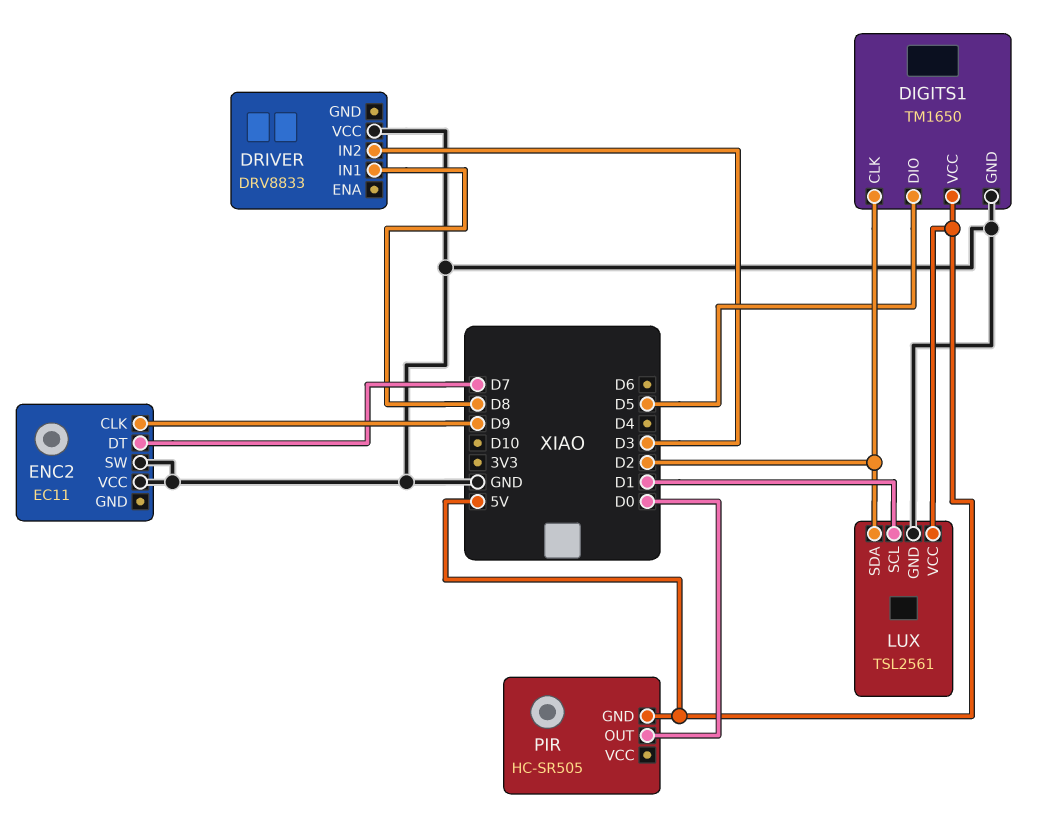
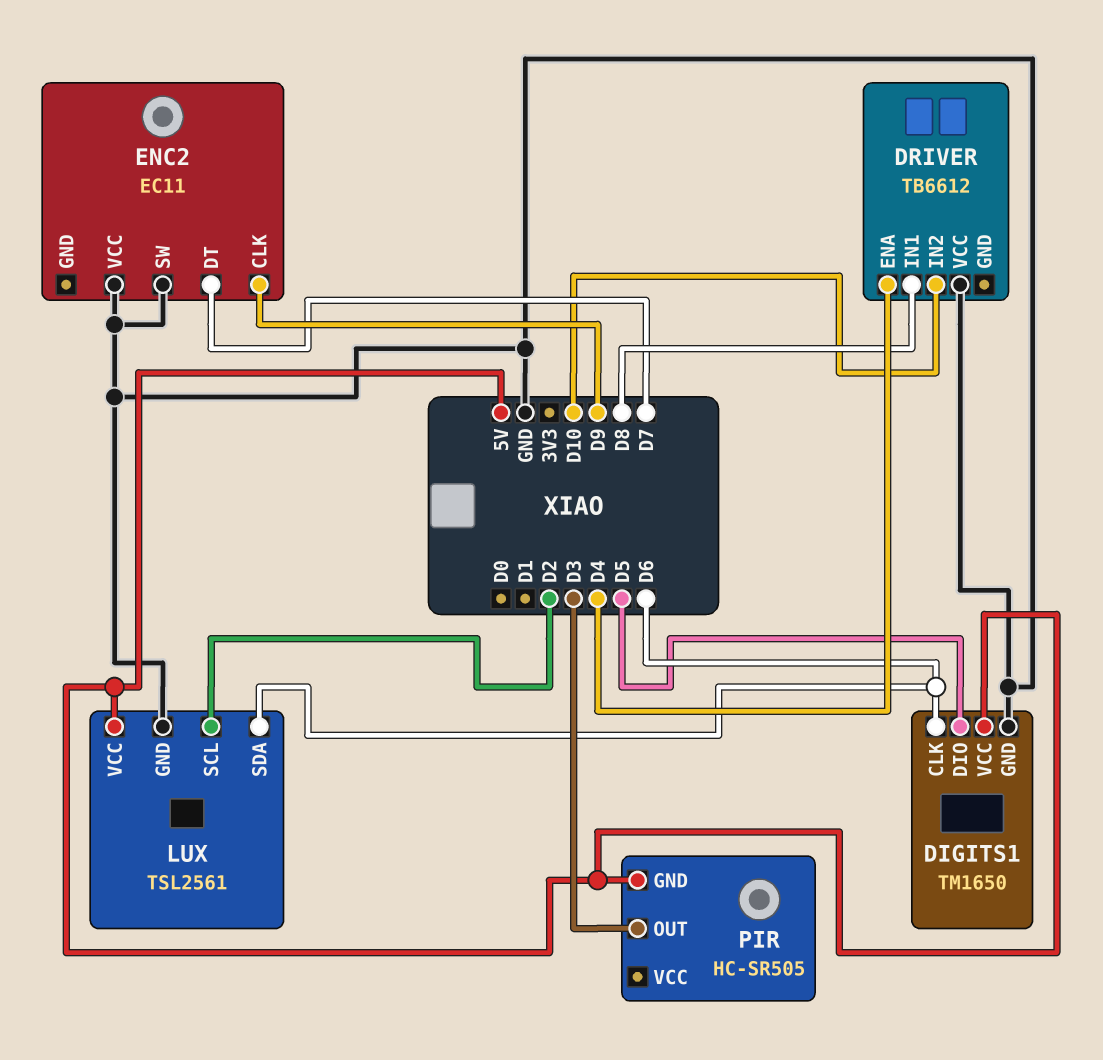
DIGITS1 pin CLK: D2 -> D6
DRIVER: DRV8833 -> TB6612
DRIVER pin ENA: none -> D4
DRIVER pin IN2: D3 -> D10
LUX pin SCL: D1 -> D2
LUX pin SDA: D2 -> D6
PIR pin OUT: D0 -> D3

